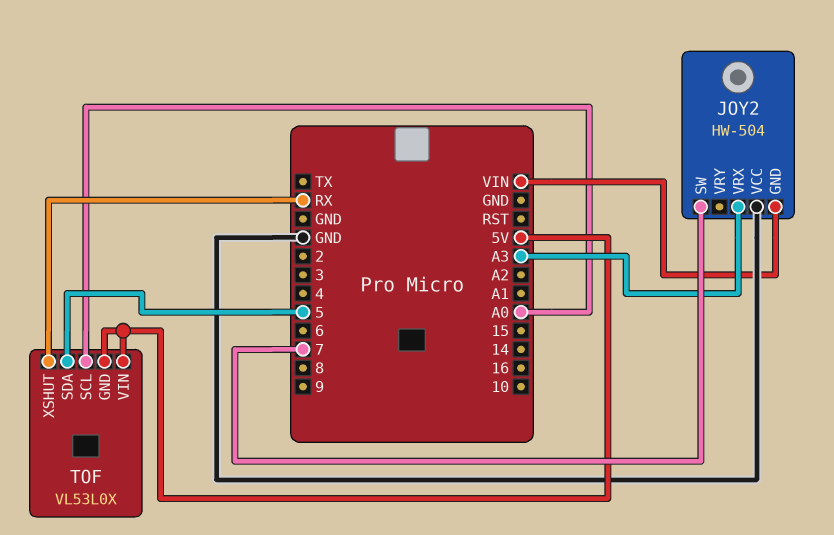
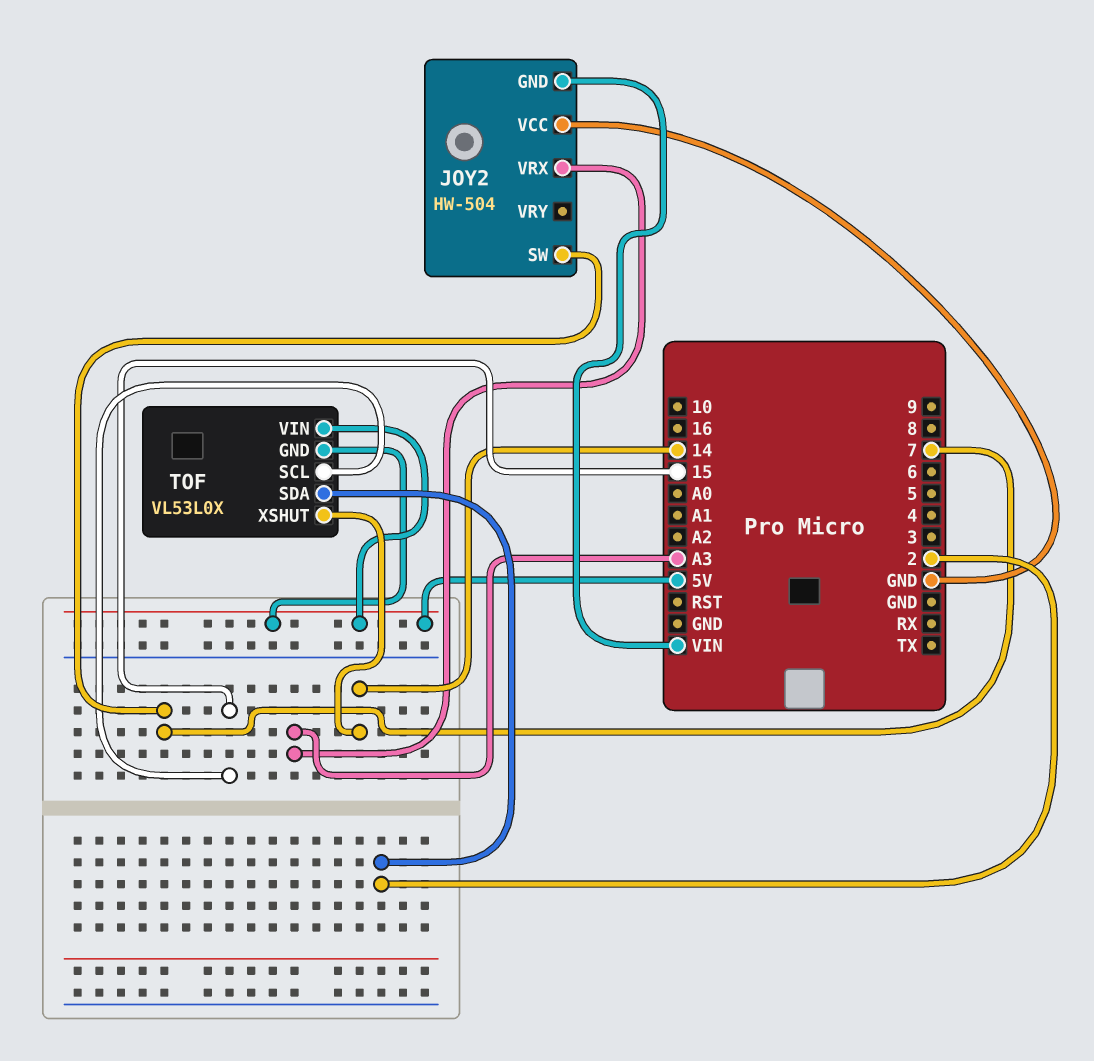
TOF pin SCL: A0 -> 15
TOF pin SDA: 5 -> 2
TOF pin XSHUT: RX -> 14

